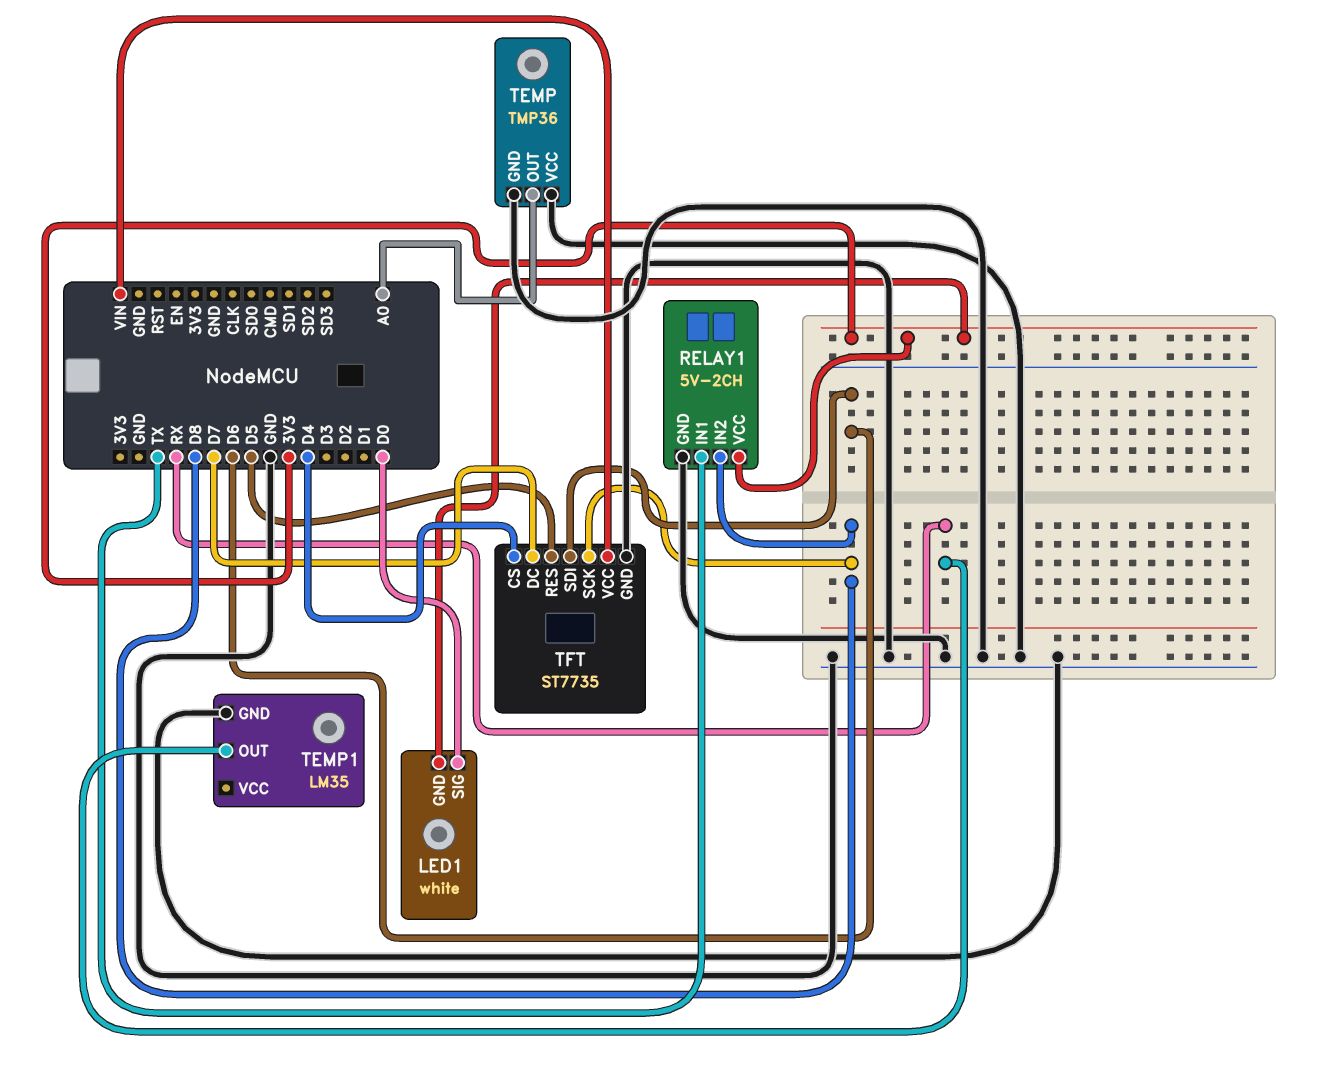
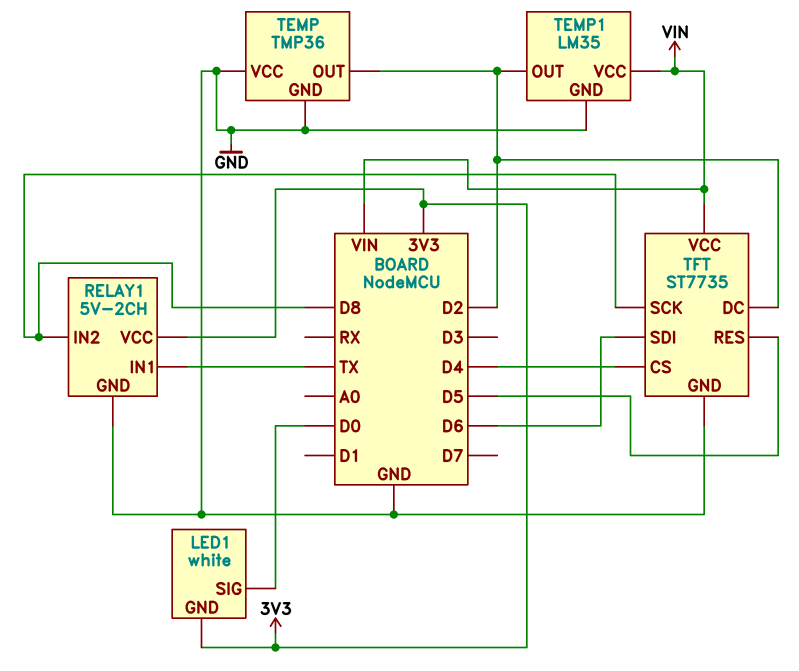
TEMP pin OUT: A0 -> D2
TEMP1 pin OUT: RX -> D2
TEMP1 pin VCC: none -> VIN
TFT pin DC: D7 -> D2

